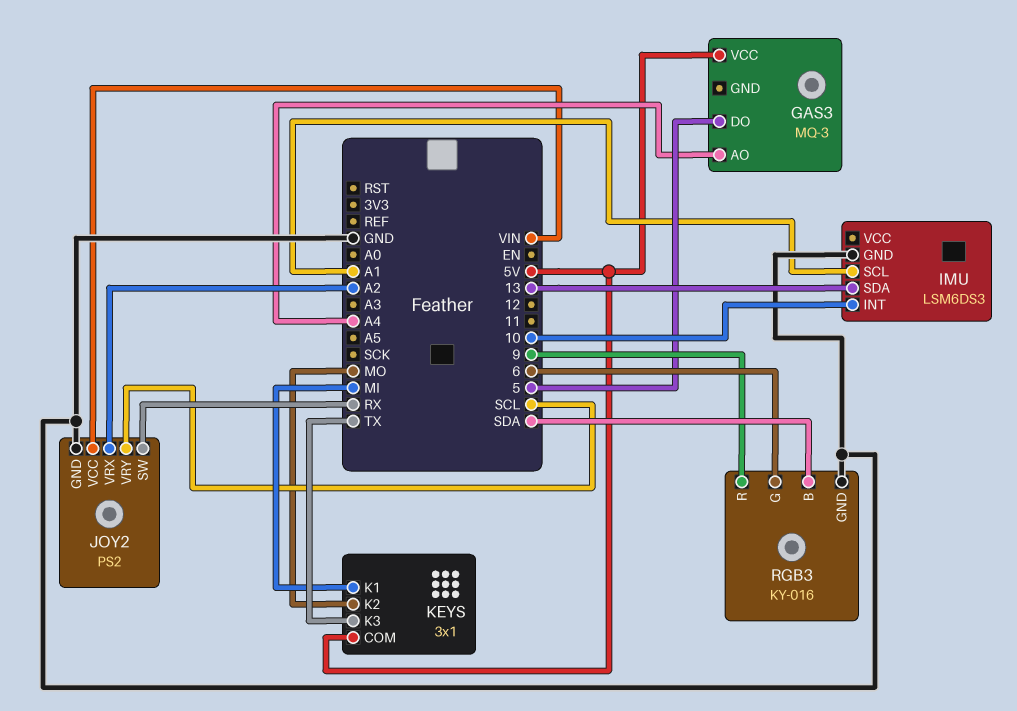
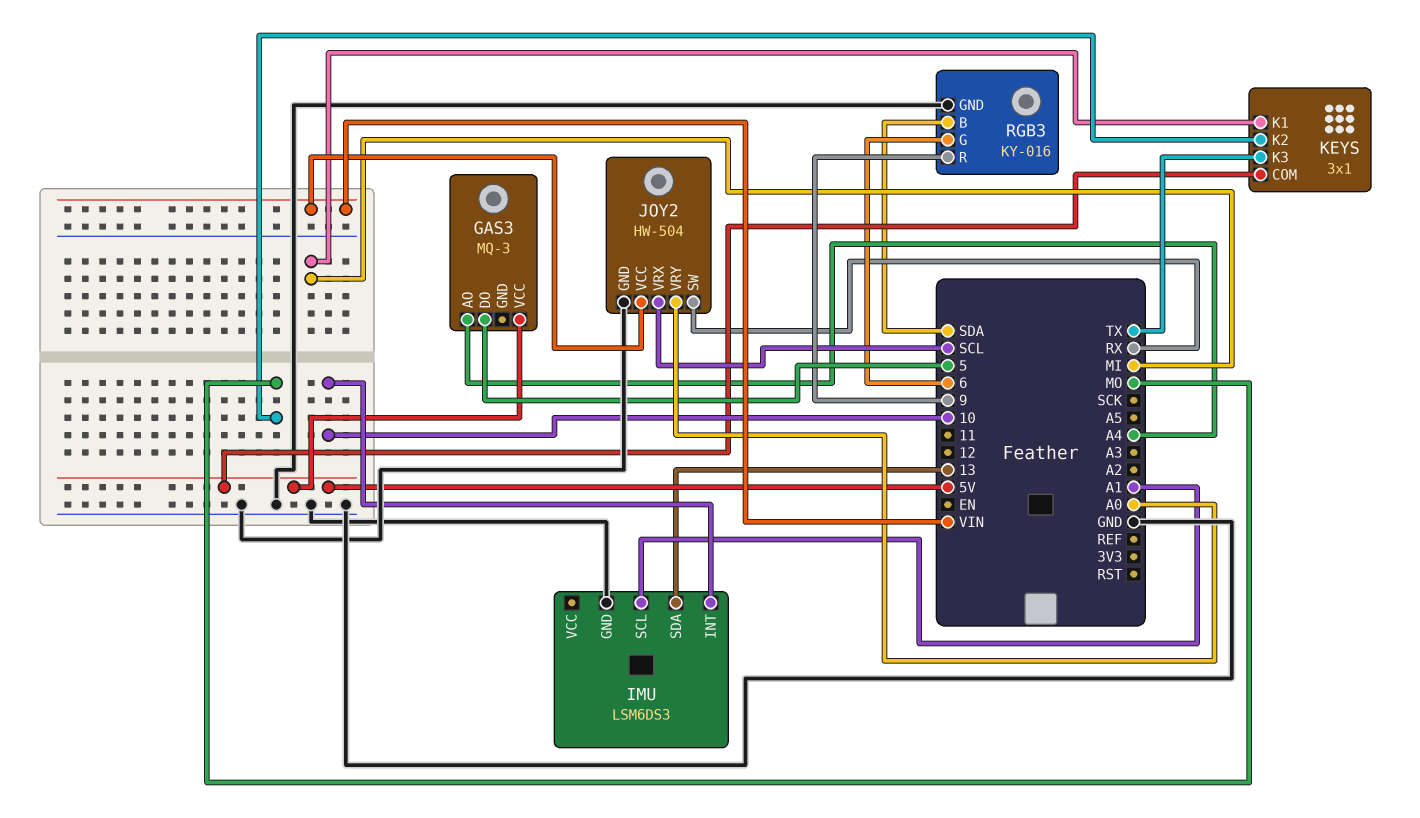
JOY2: PS2 -> HW-504
JOY2 pin VRX: A2 -> SCL
JOY2 pin VRY: SCL -> A0

